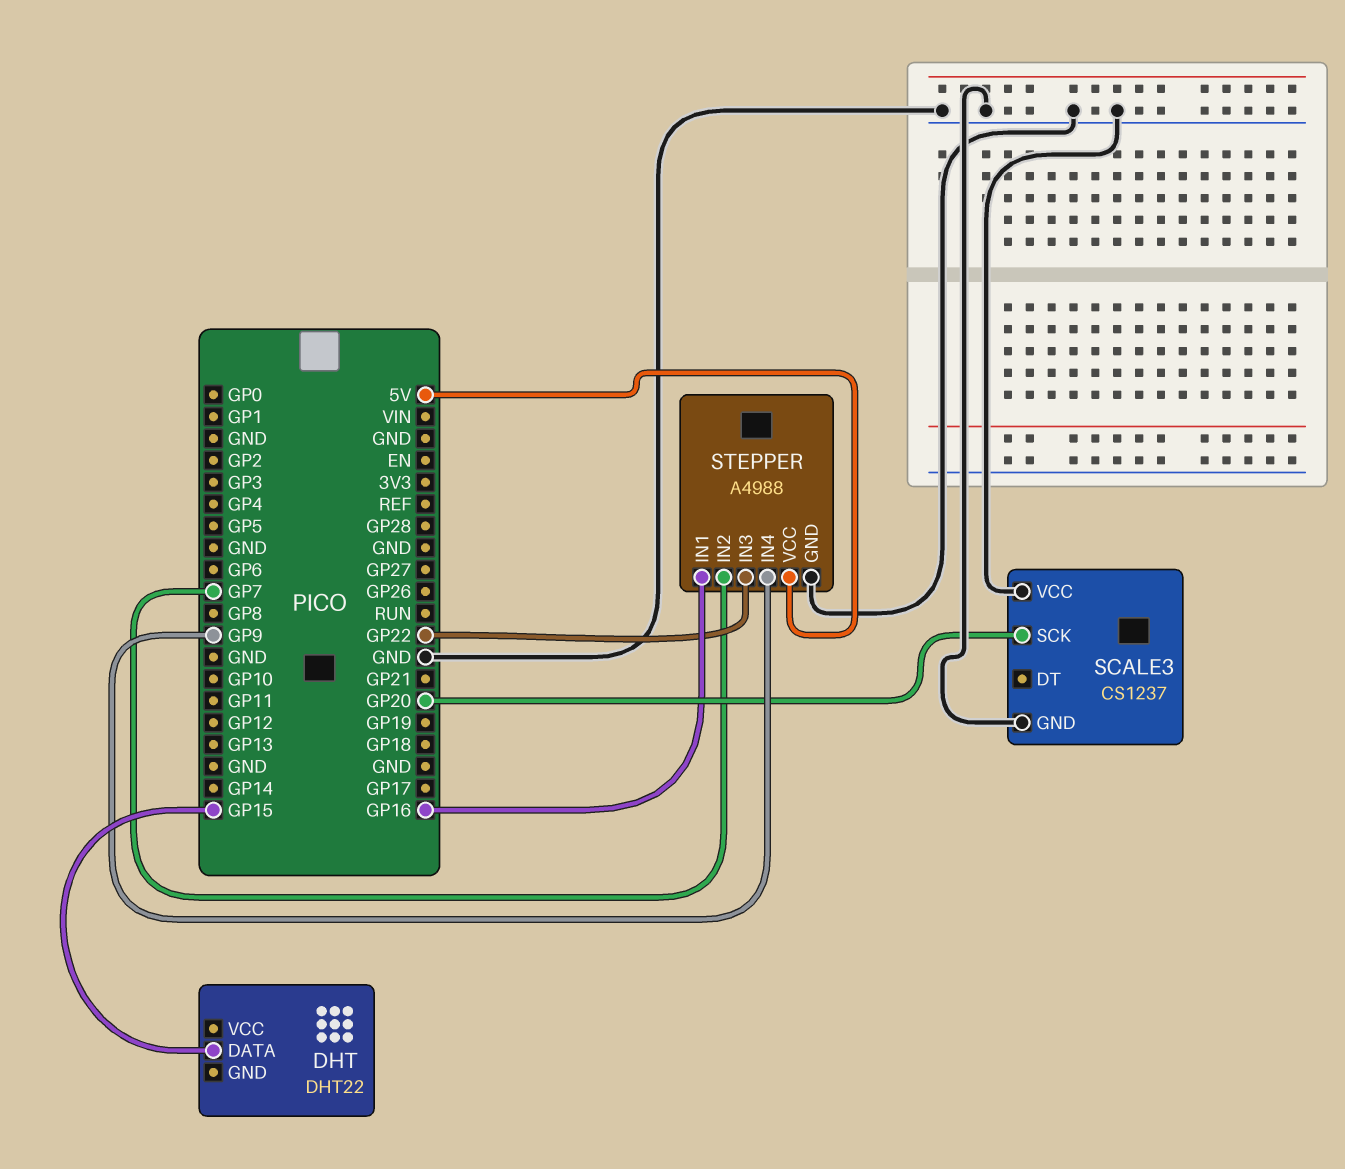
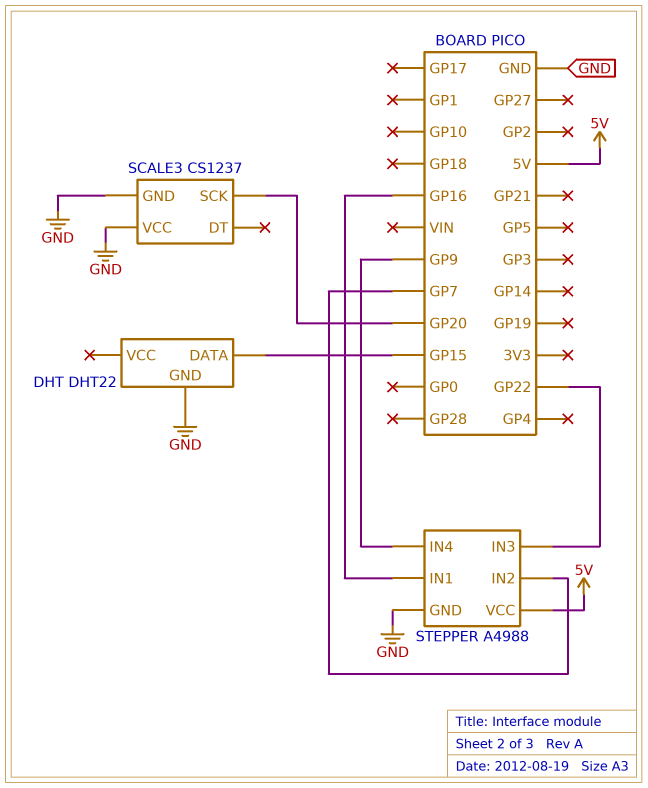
DHT pin GND: none -> GND

